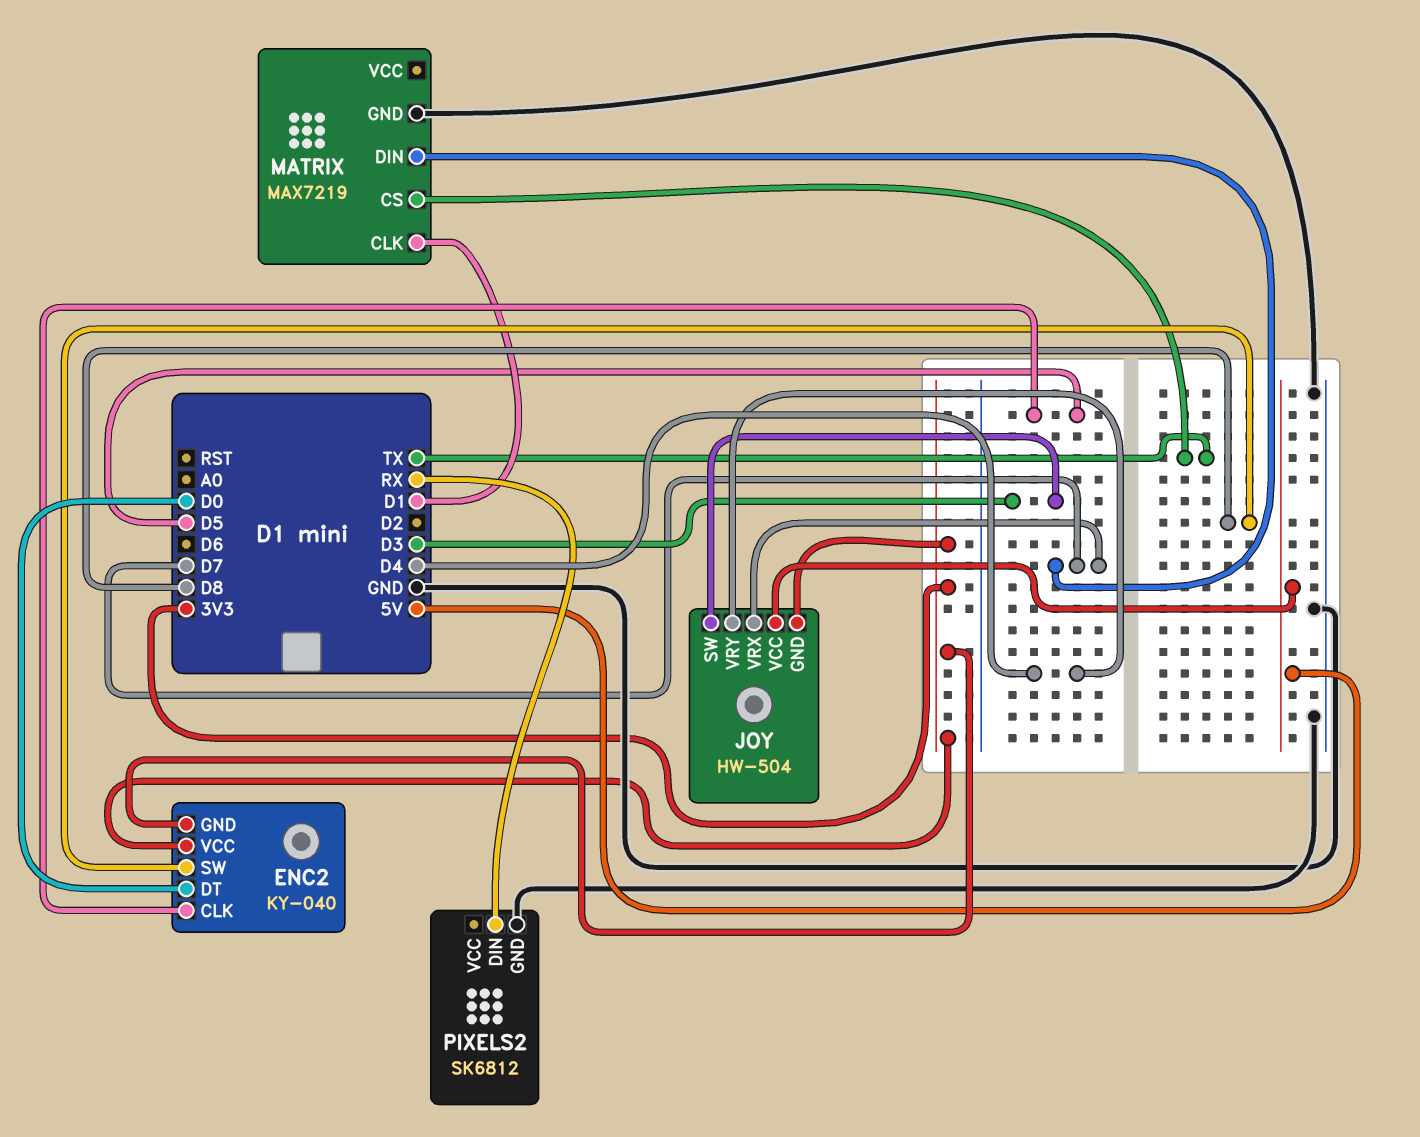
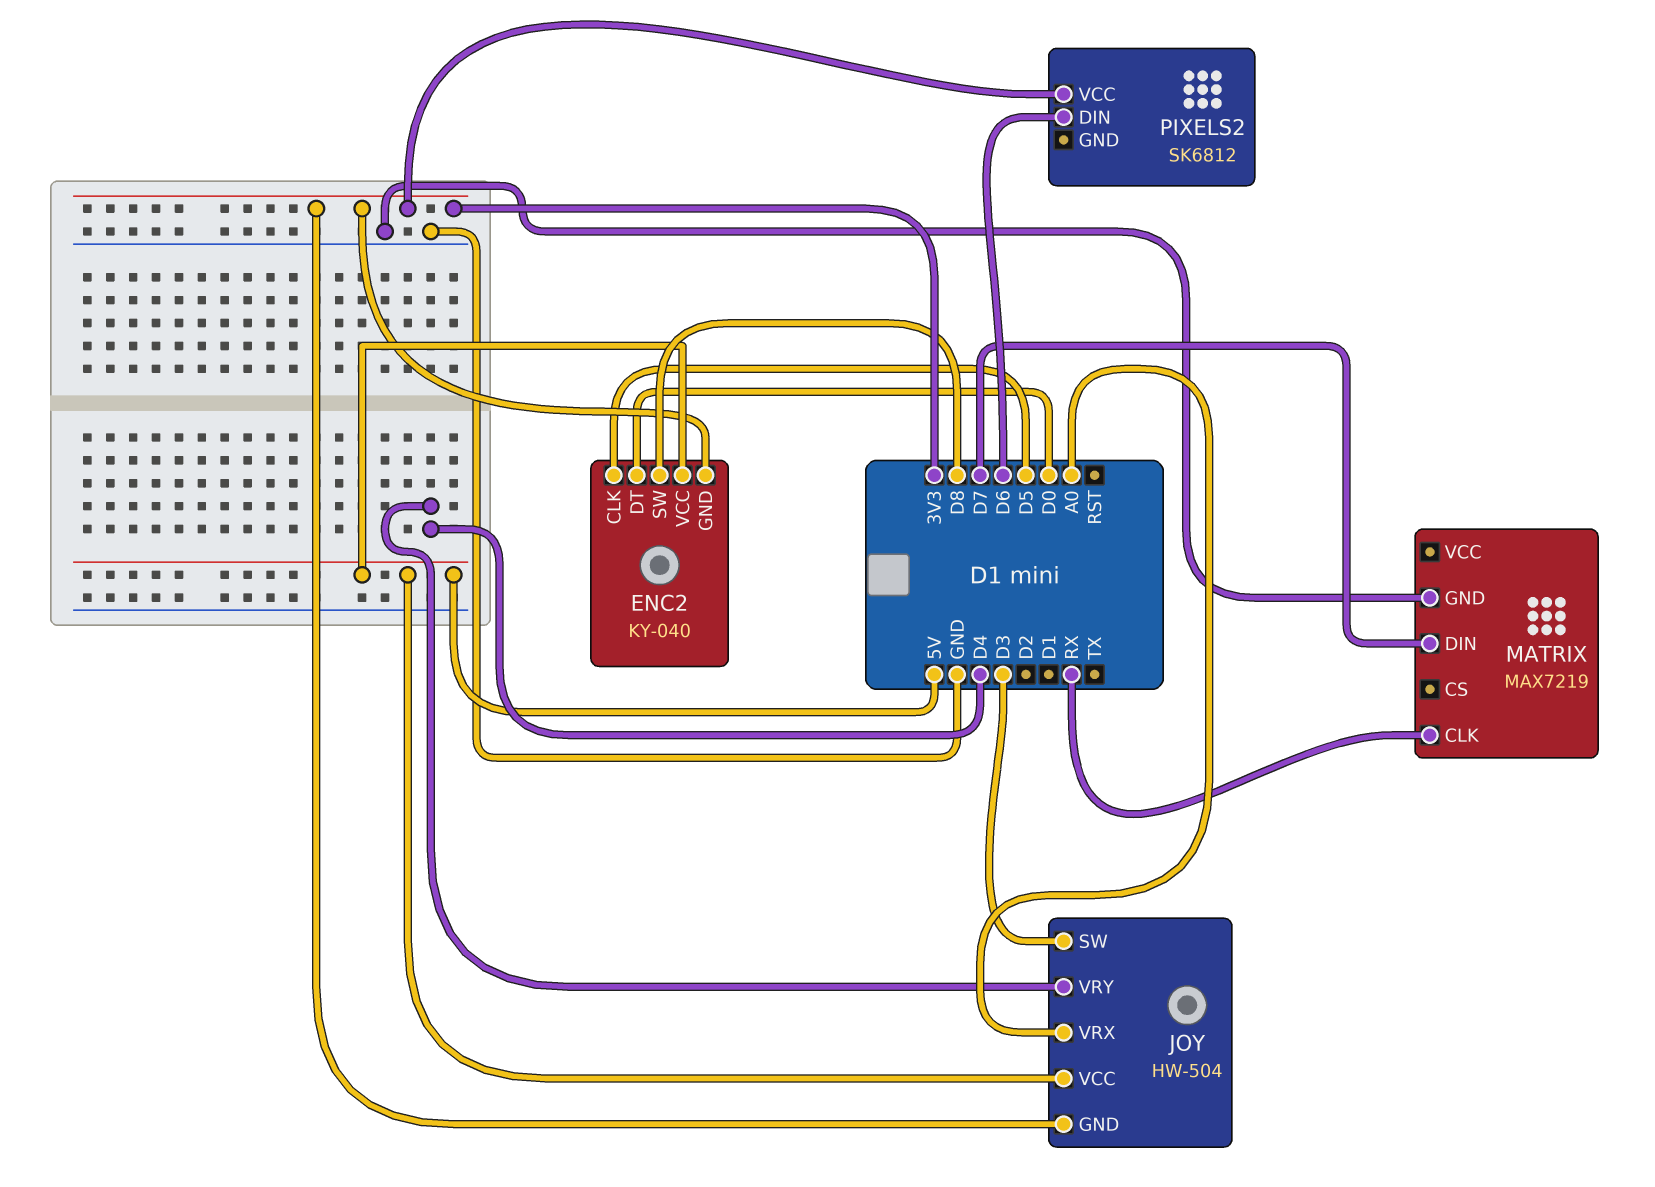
ENC2 pin VCC: 3V3 -> 5V
JOY pin VRX: D7 -> A0
MATRIX pin CLK: D1 -> RX
MATRIX pin CS: TX -> none
PIXELS2 pin DIN: RX -> D6
PIXELS2 pin GND: GND -> none
PIXELS2 pin VCC: none -> 3V3

